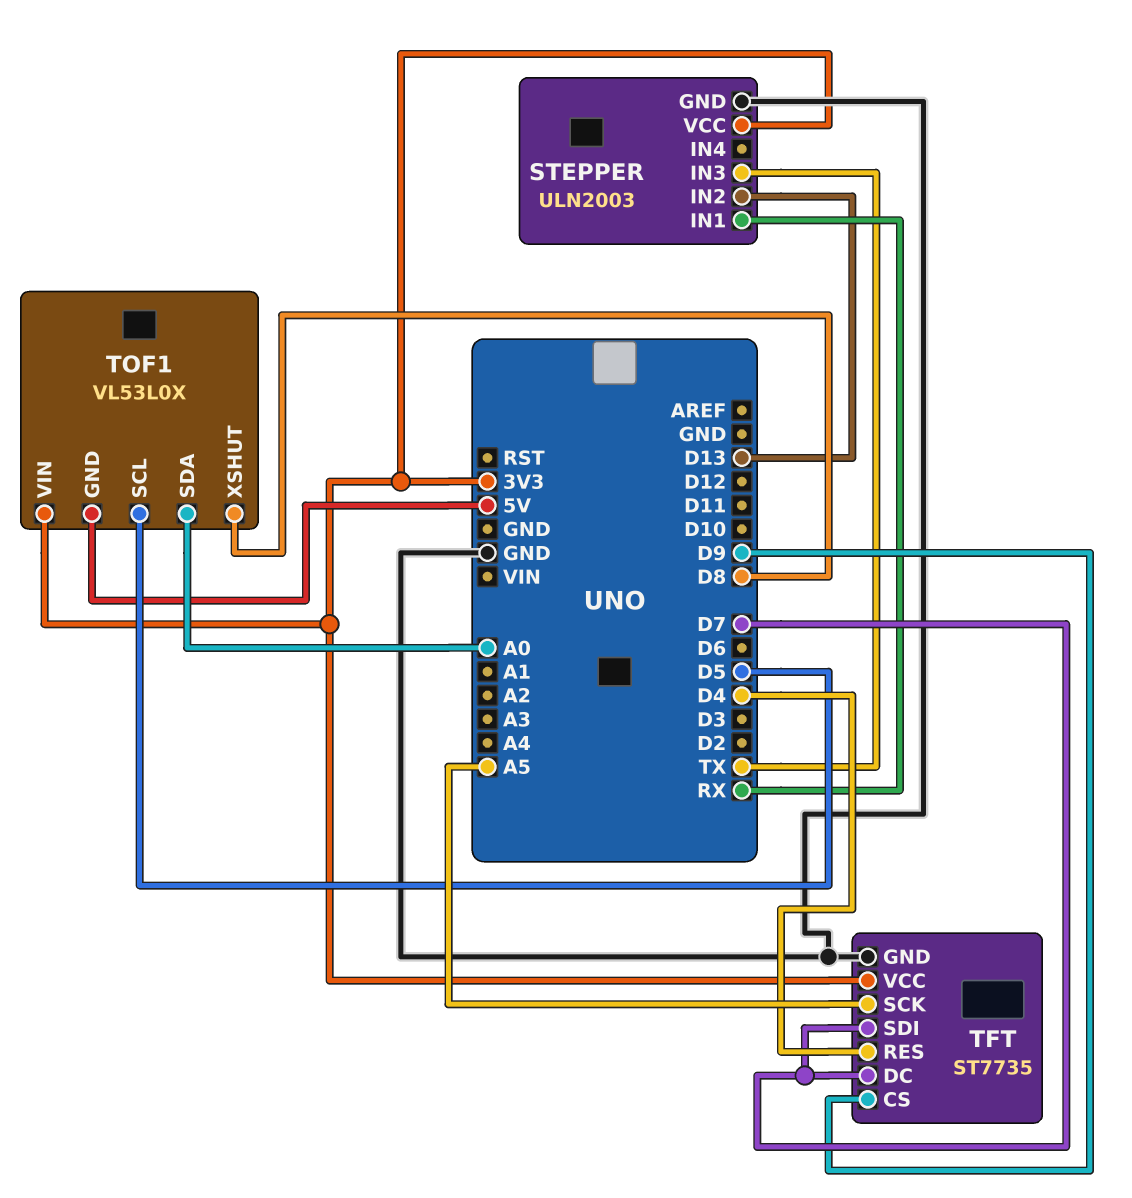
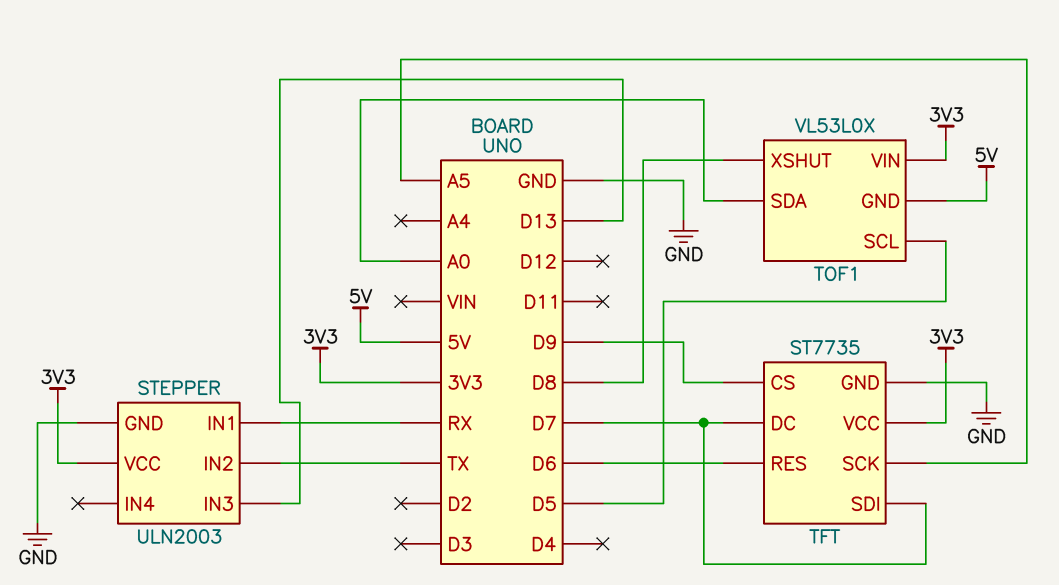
STEPPER pin IN2: D13 -> TX
STEPPER pin IN3: TX -> D13
TFT pin RES: D4 -> D6

